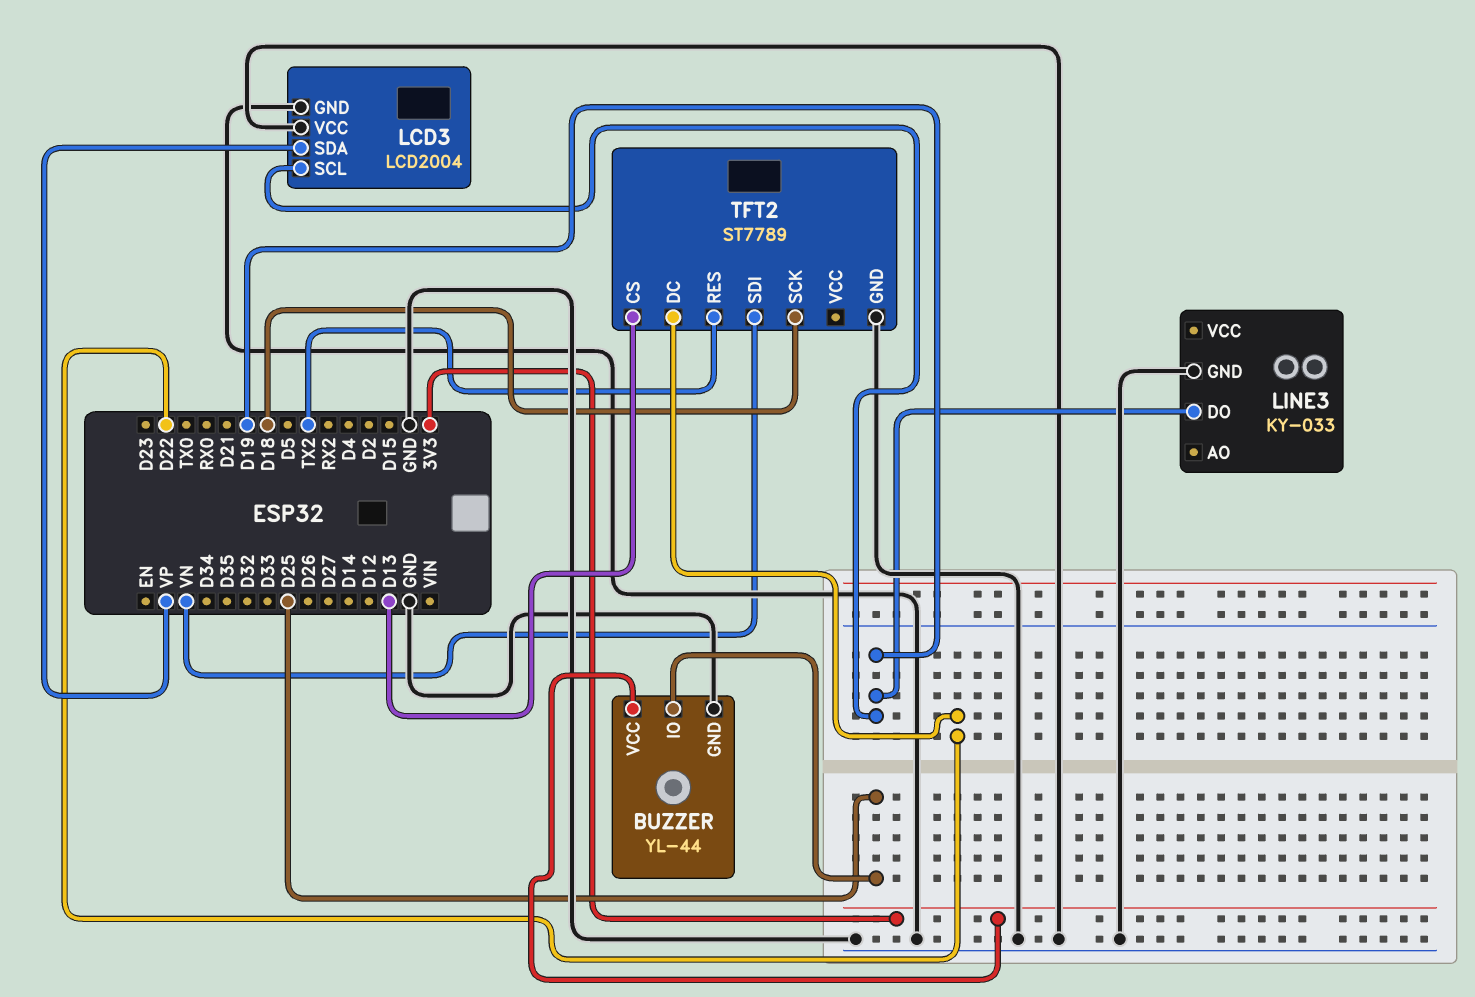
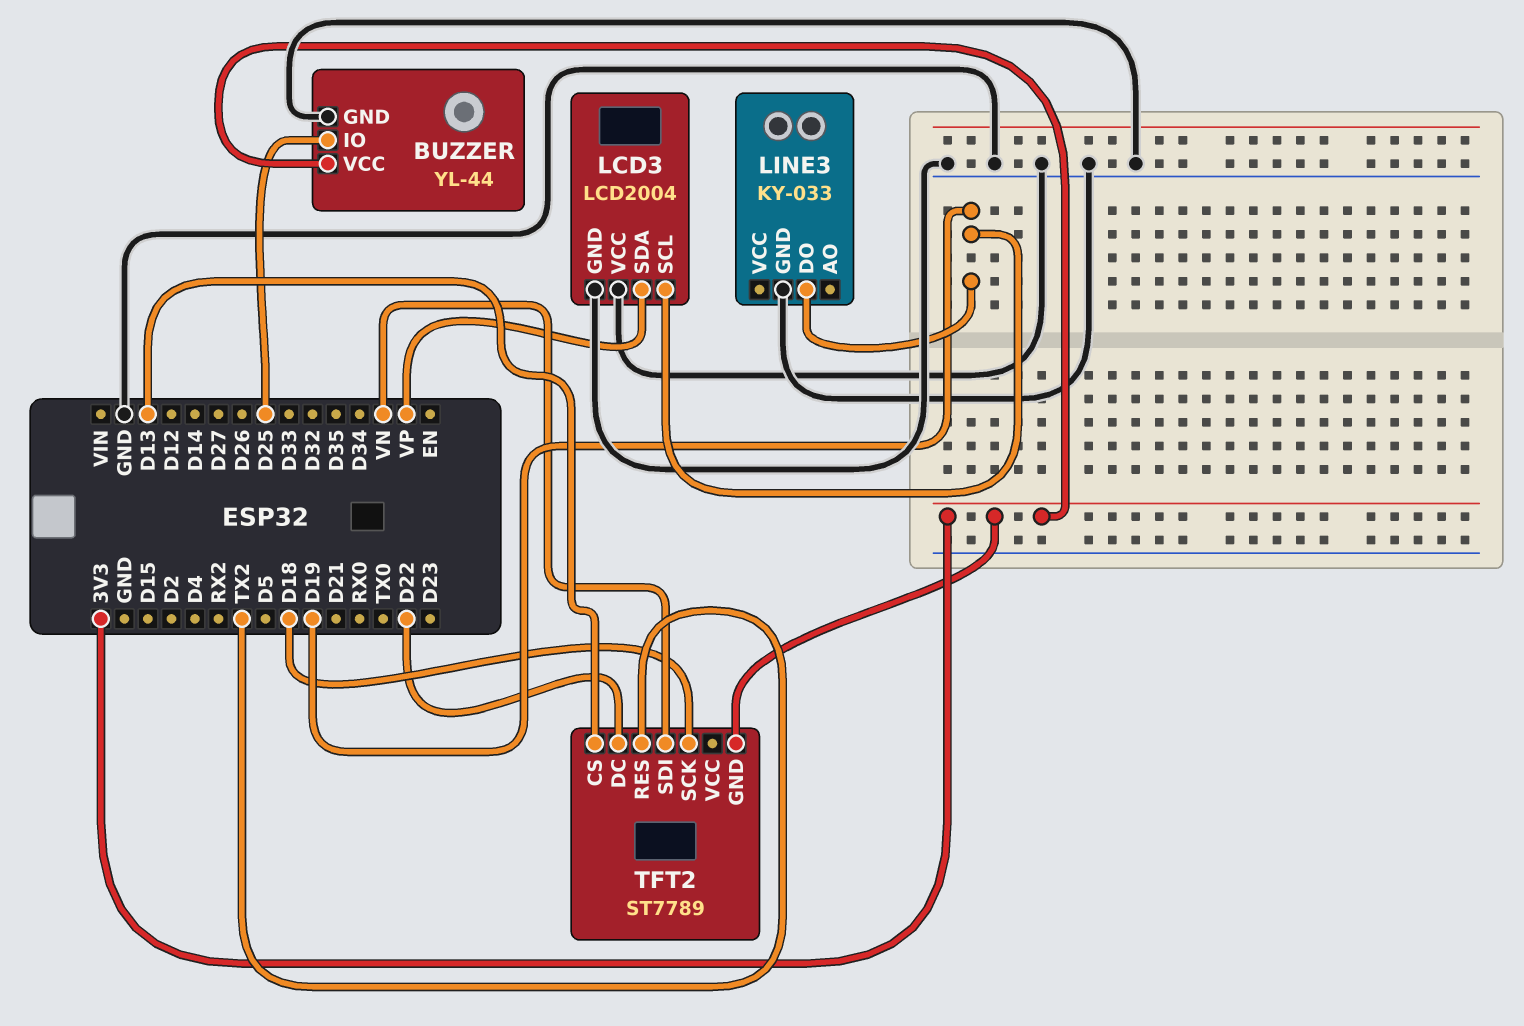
TFT2 pin GND: GND -> 3V3

